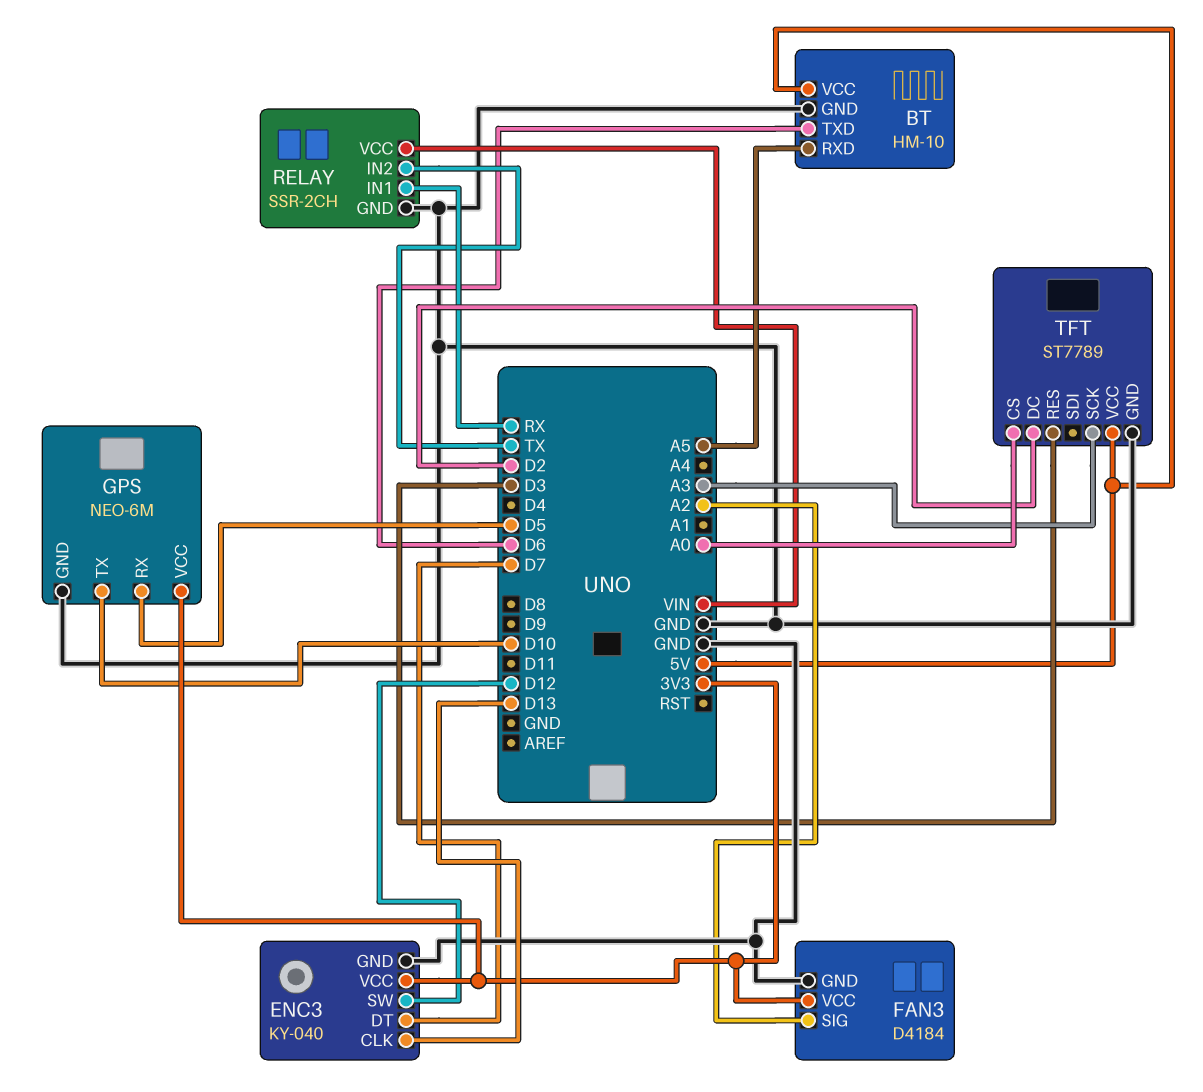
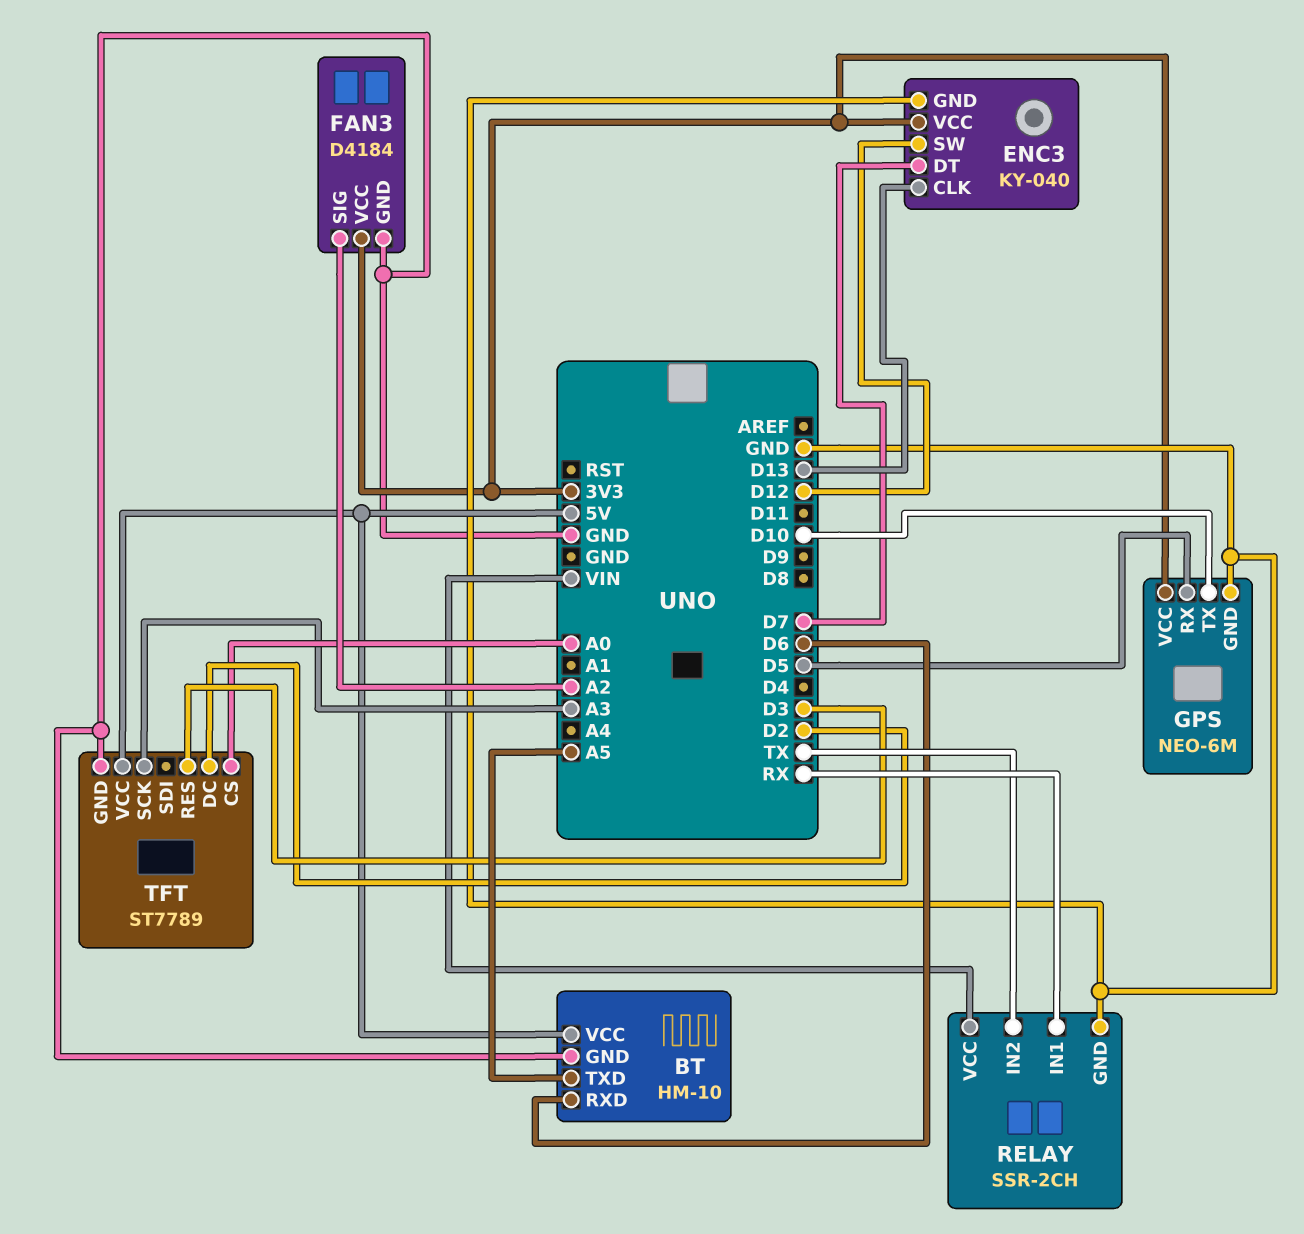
BT pin RXD: A5 -> D6
BT pin TXD: D6 -> A5

